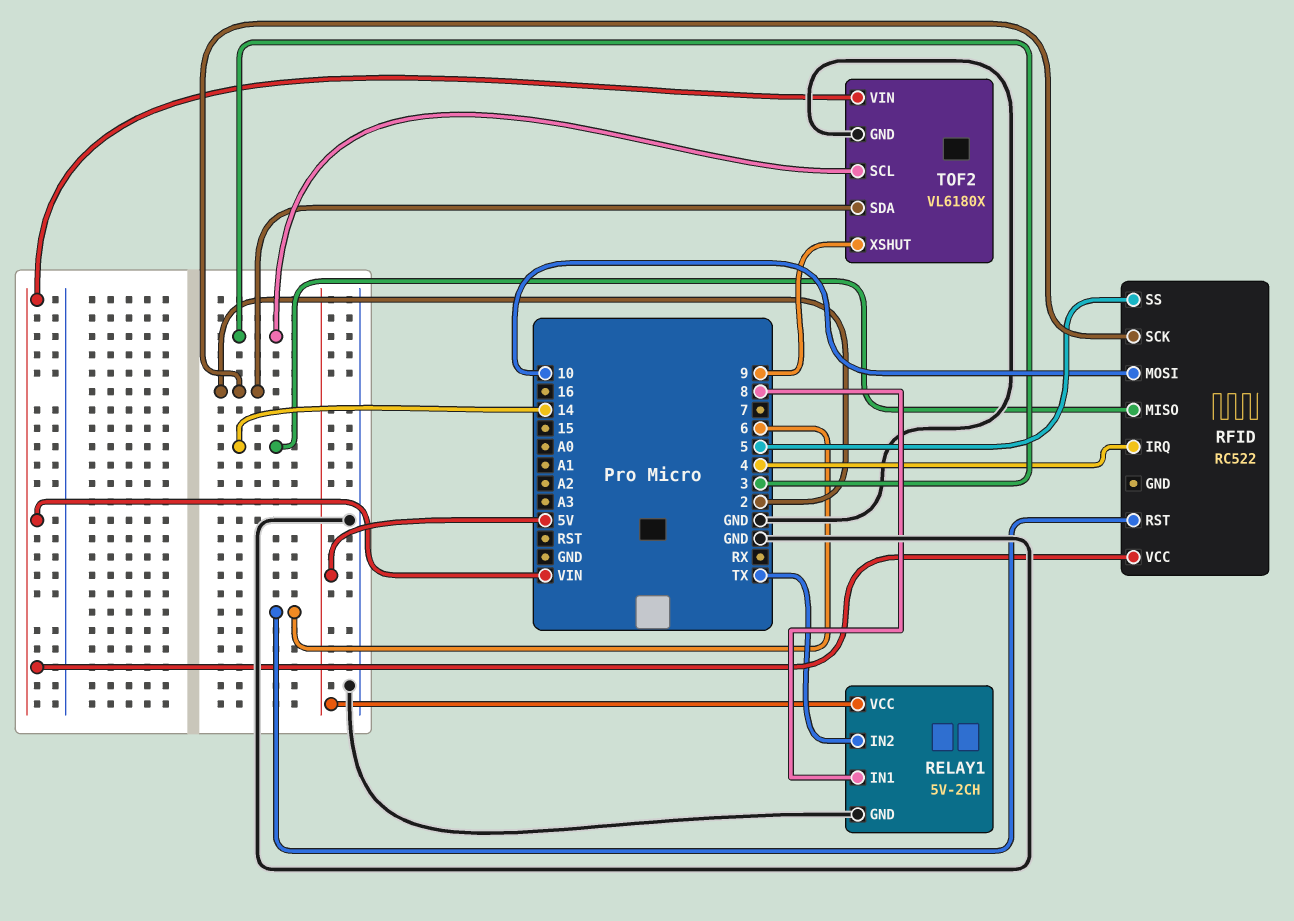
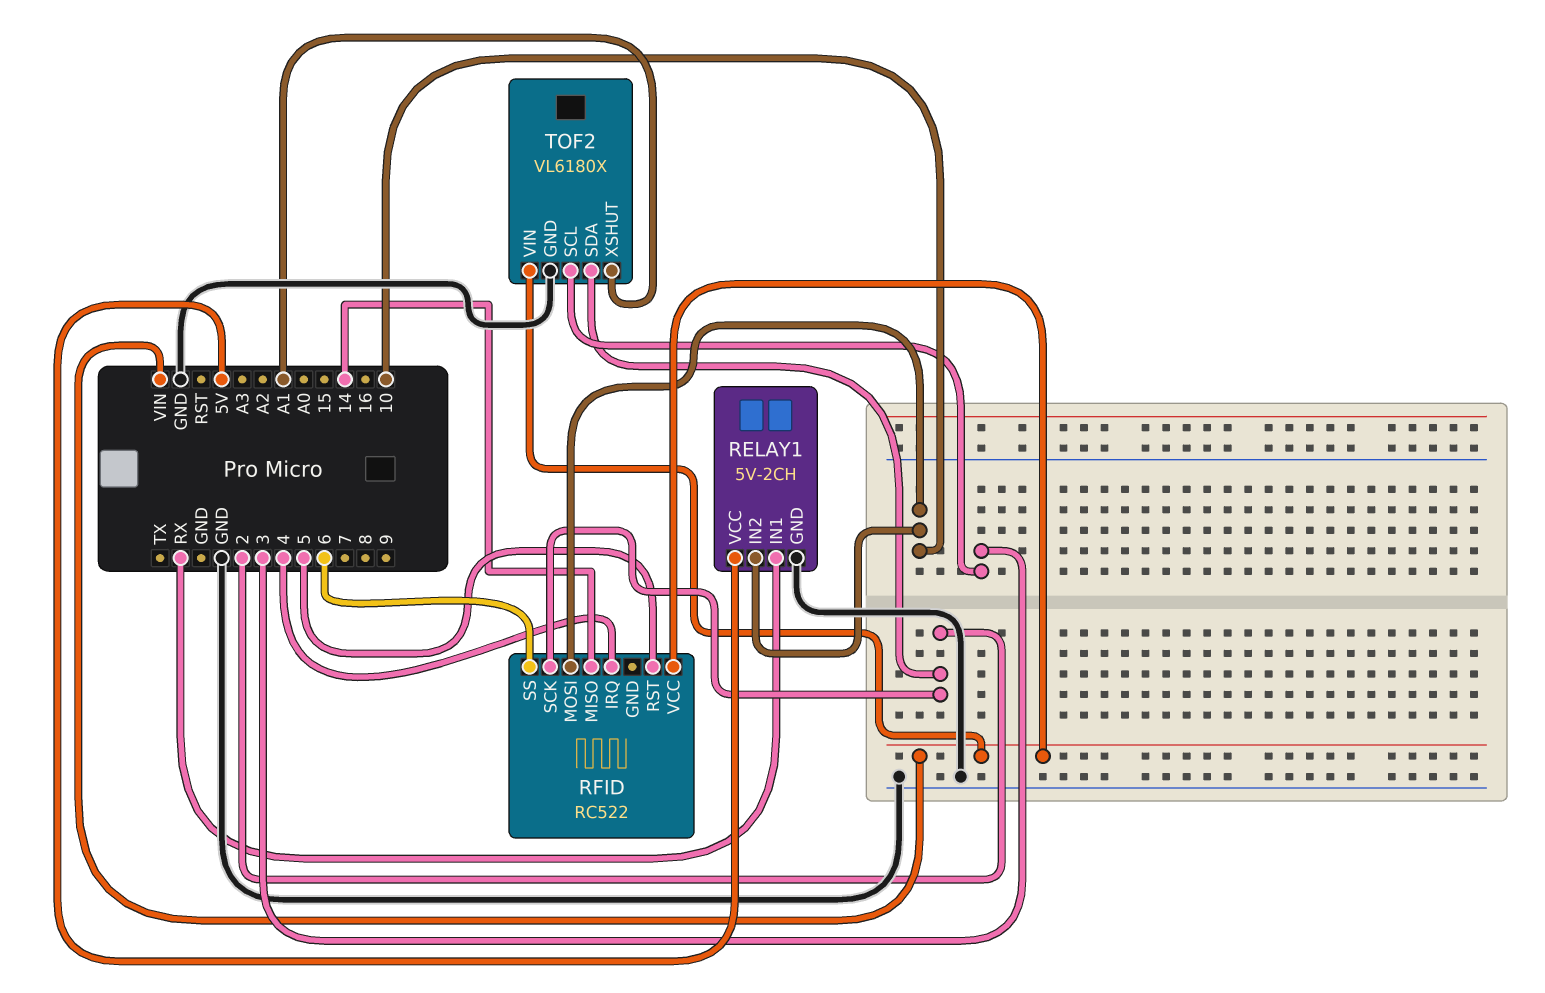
RELAY1 pin IN1: 8 -> RX
RELAY1 pin IN2: TX -> 10
RFID pin RST: 6 -> 5
RFID pin SS: 5 -> 6
TOF2 pin XSHUT: 9 -> A1

